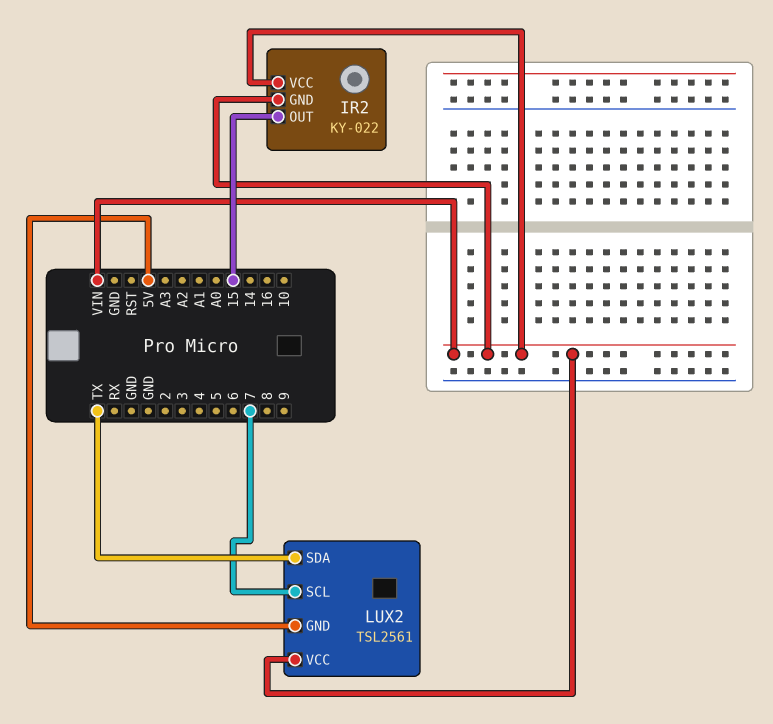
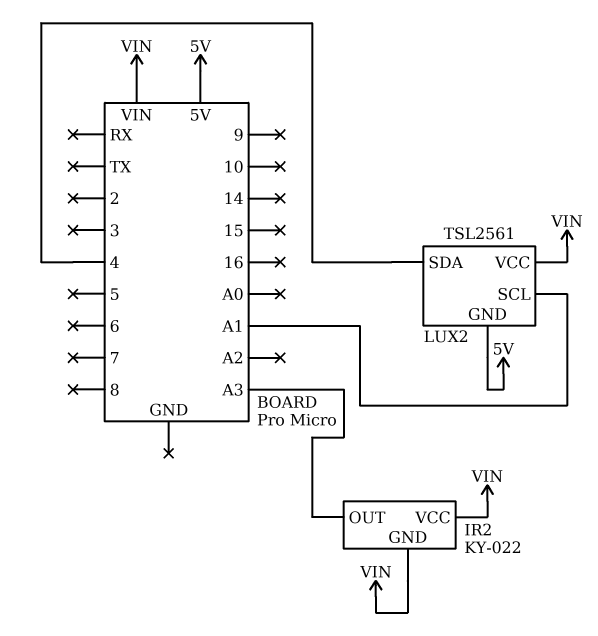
IR2 pin OUT: 15 -> A3
LUX2 pin SCL: 7 -> A1
LUX2 pin SDA: TX -> 4

